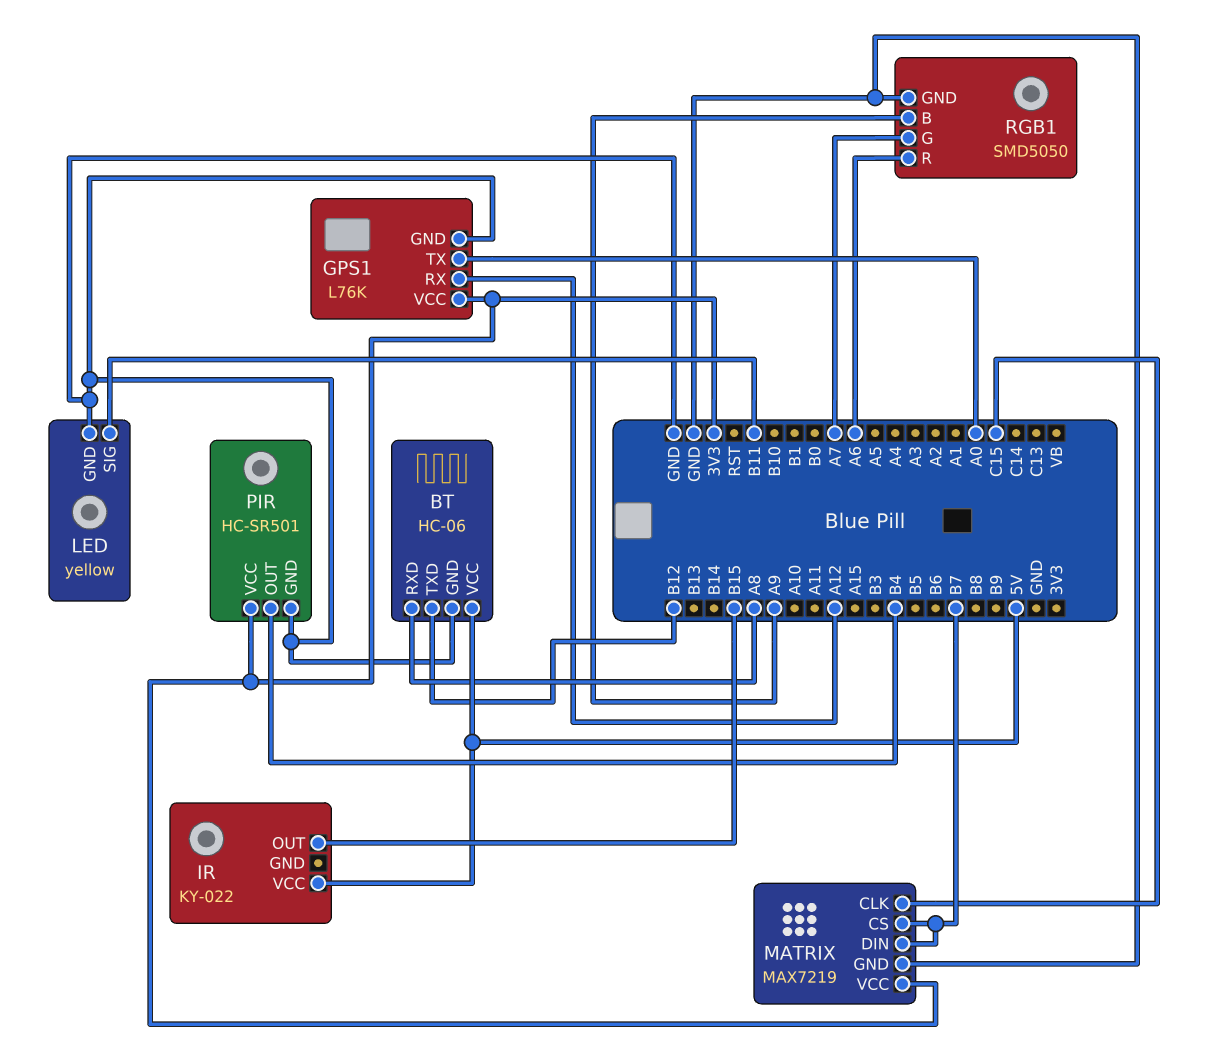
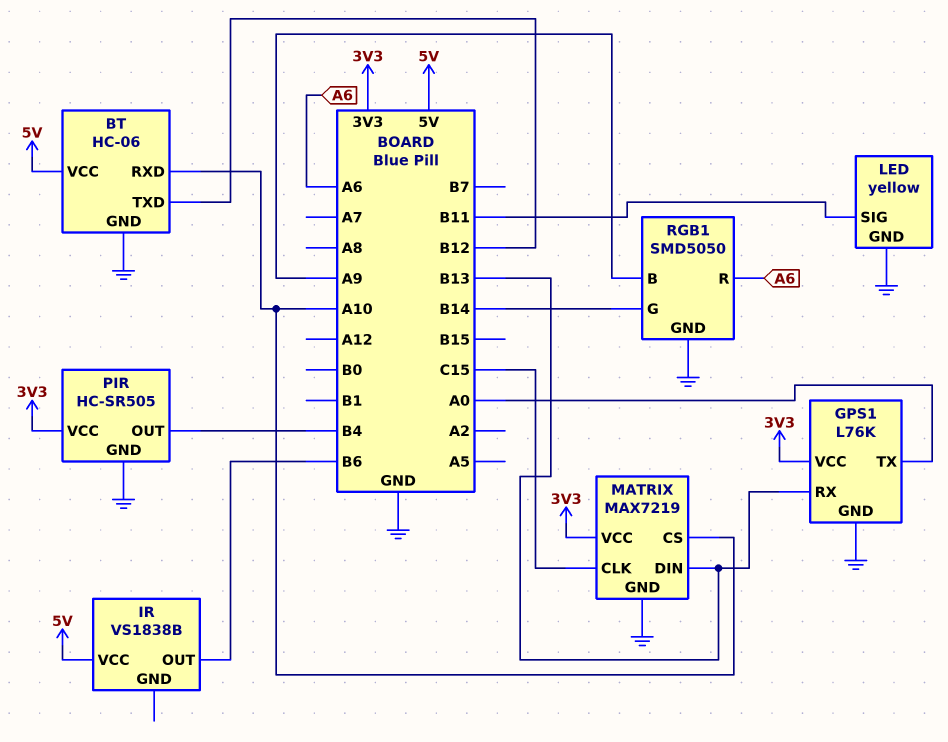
BT pin RXD: A8 -> A10
GPS1 pin RX: A12 -> B13
IR: KY-022 -> VS1838B
IR pin OUT: B15 -> B6
MATRIX pin CS: B7 -> A10
MATRIX pin DIN: B7 -> B13
PIR: HC-SR501 -> HC-SR505
RGB1 pin G: A7 -> B14

